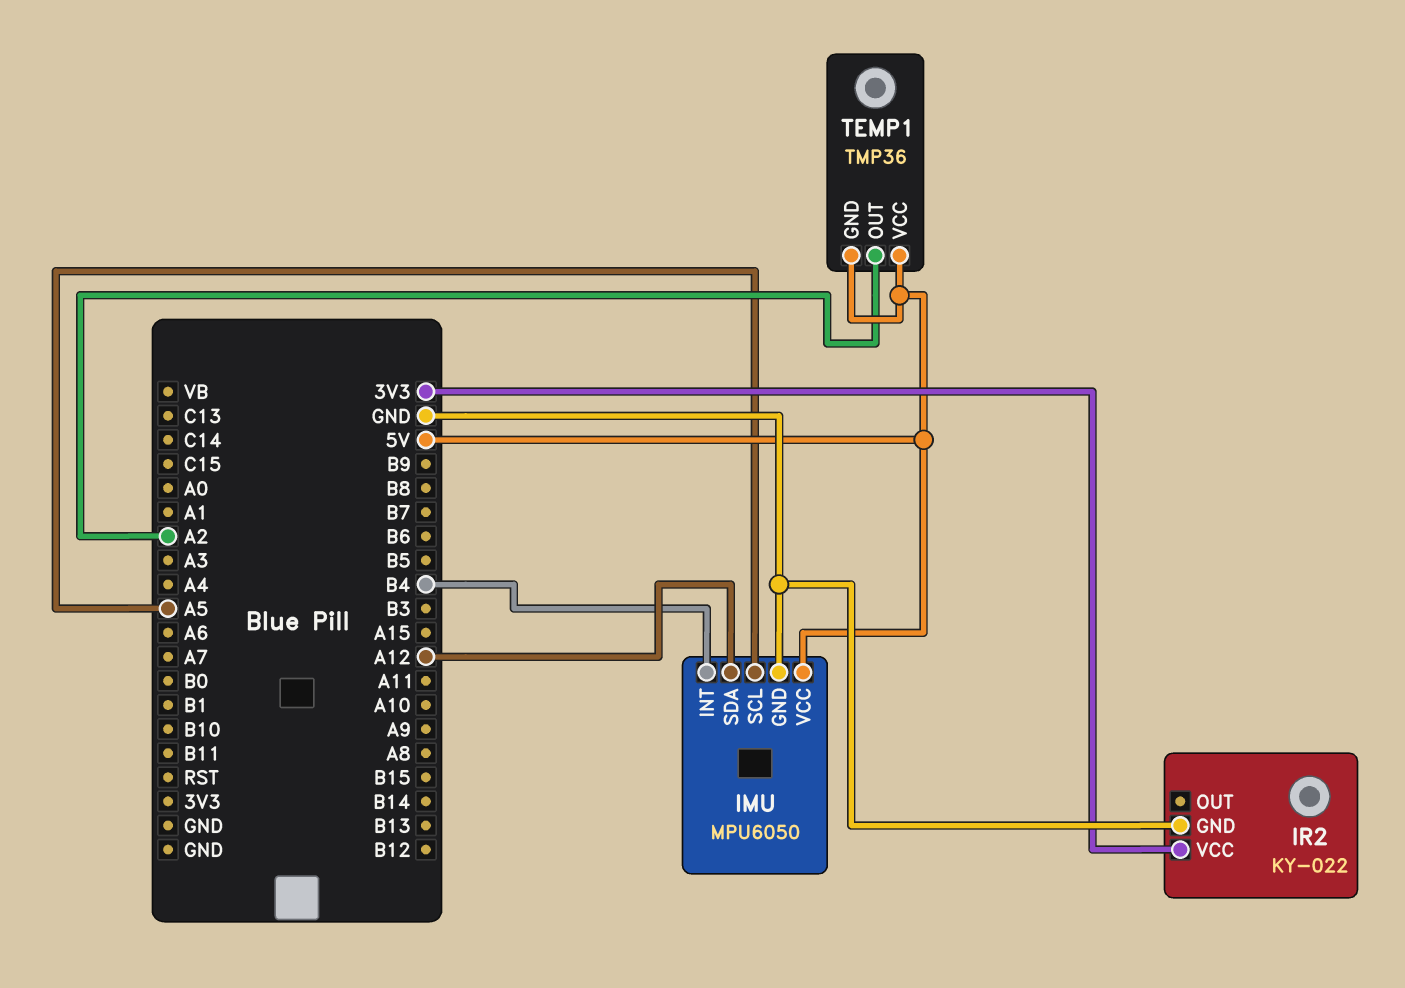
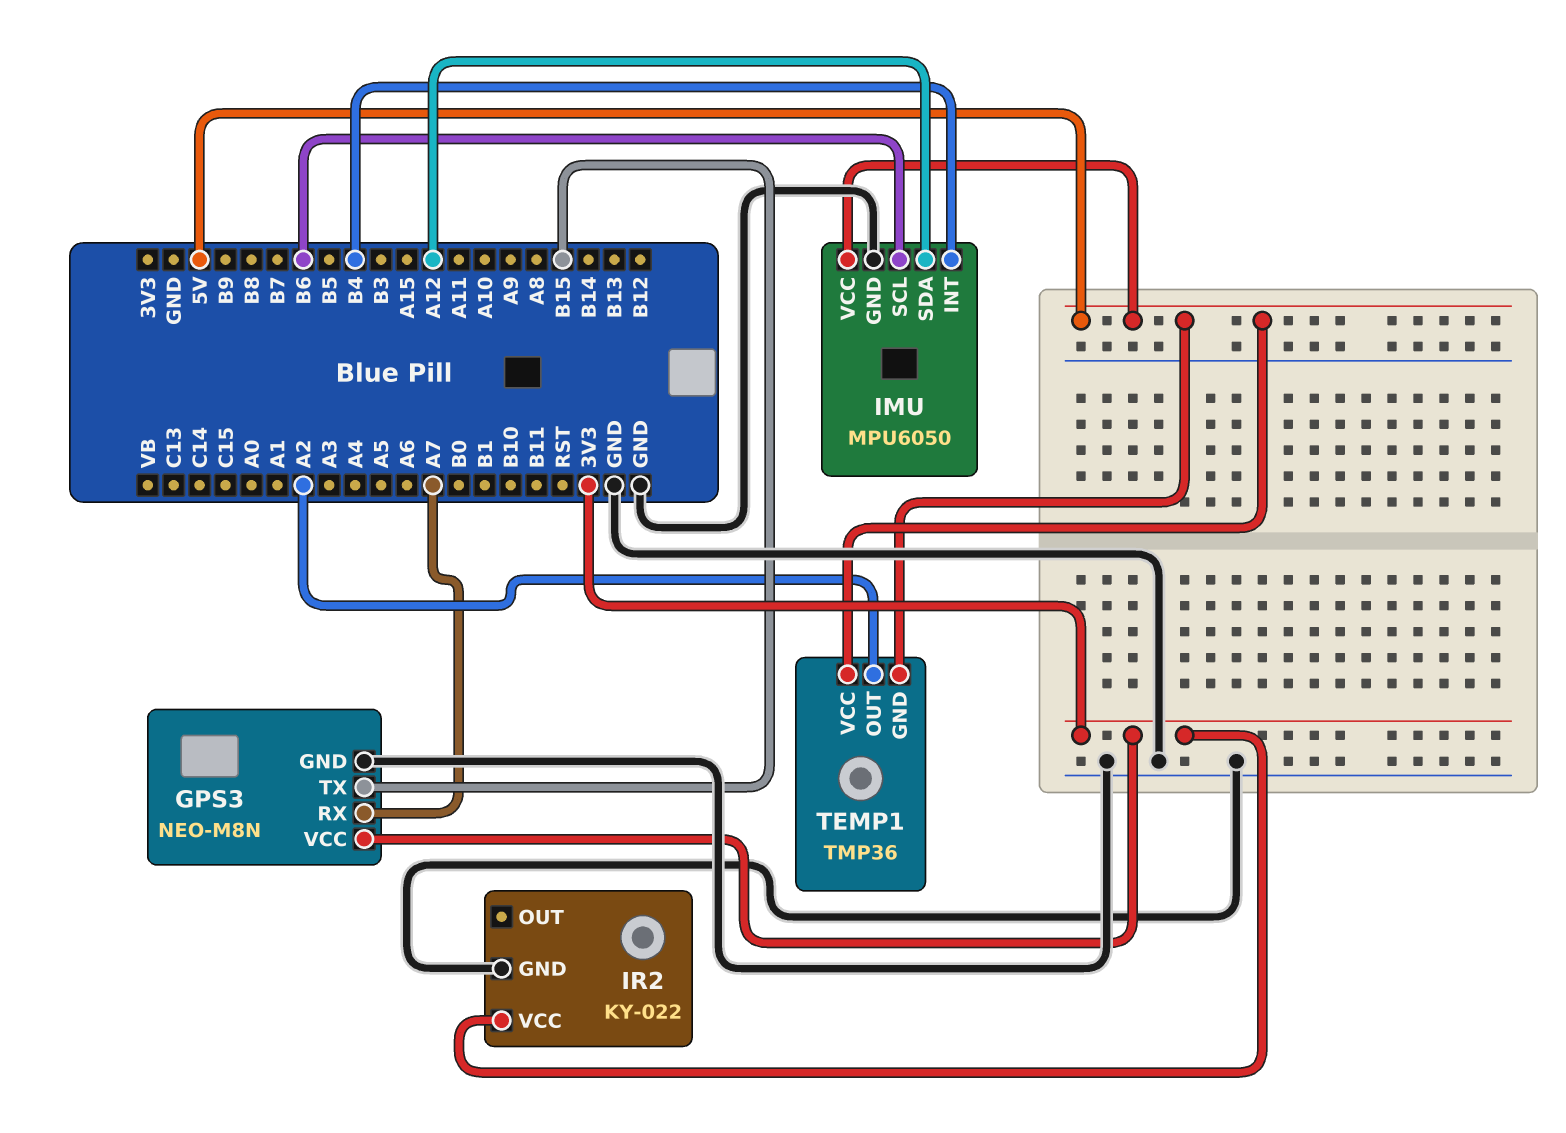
GPS3: none -> NEO-M8N
GPS3 pin GND: none -> GND
GPS3 pin RX: none -> A7
GPS3 pin TX: none -> B15
GPS3 pin VCC: none -> 3V3
IMU pin SCL: A5 -> B6

